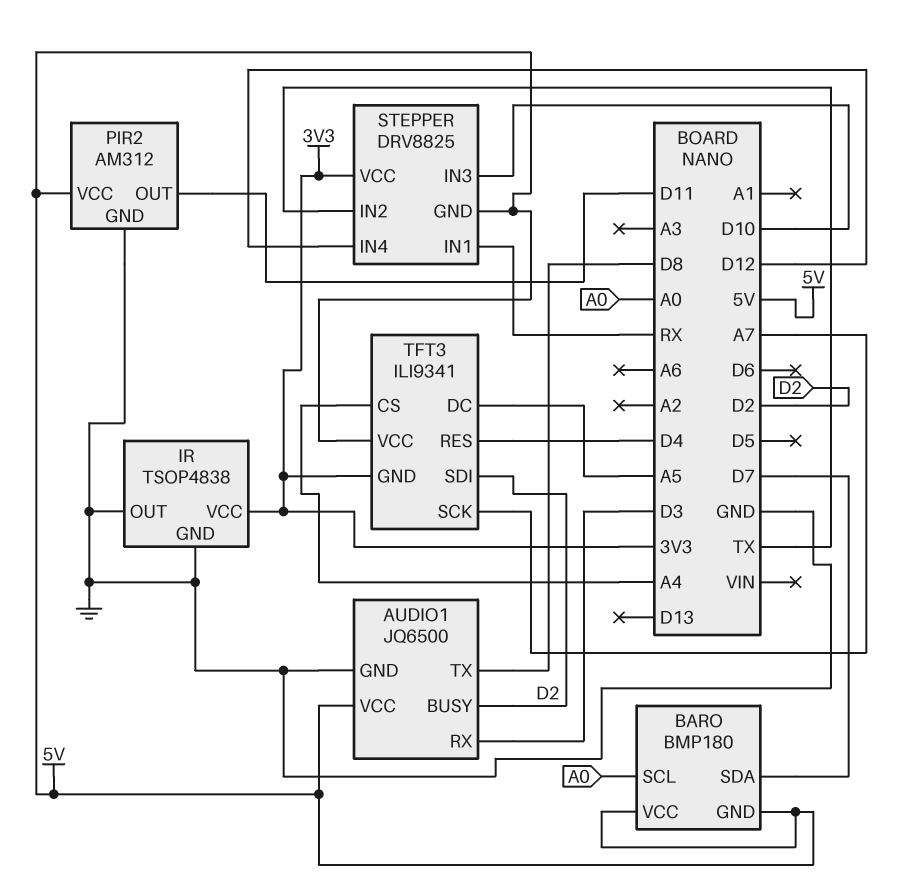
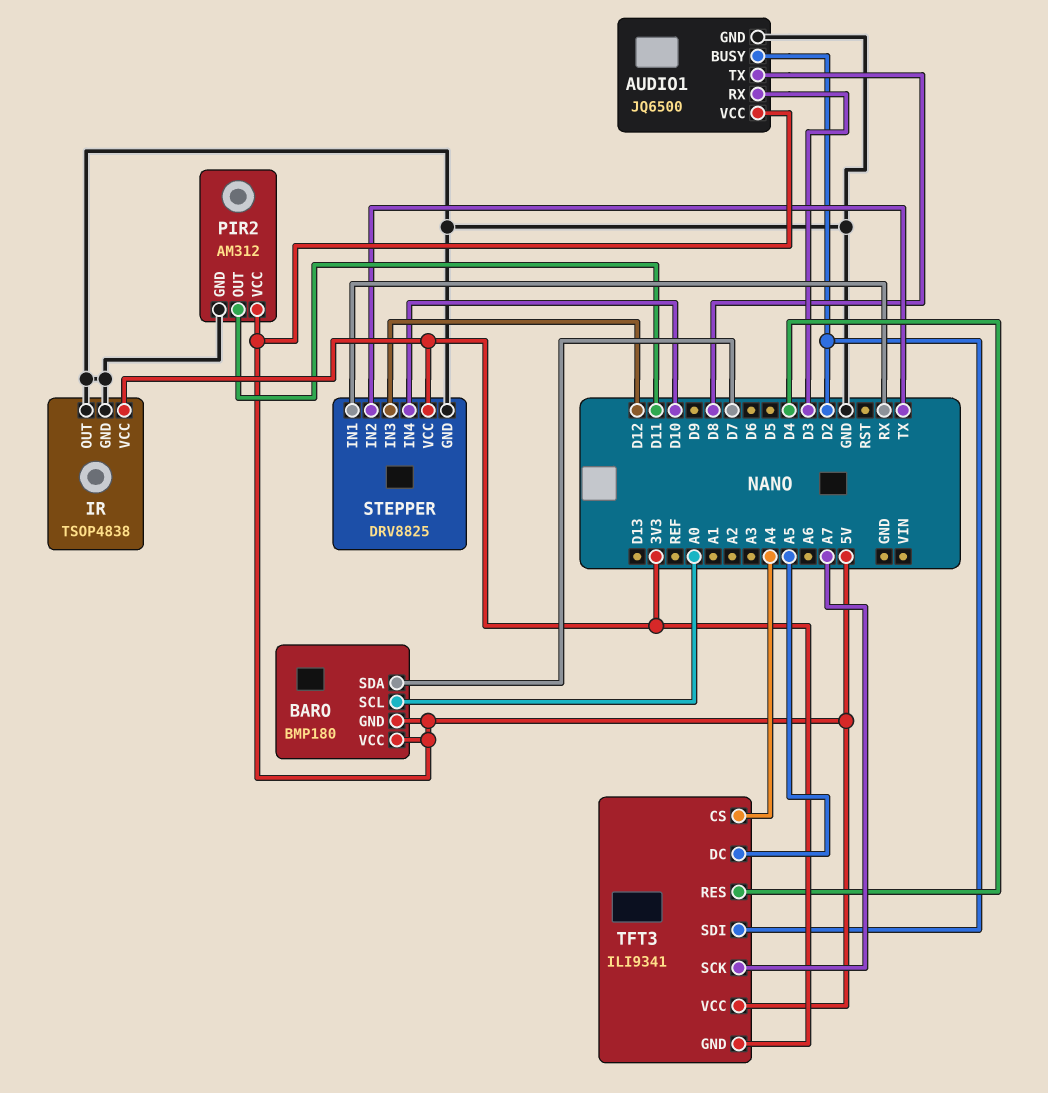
STEPPER pin GND: 5V -> GND
STEPPER pin IN3: D10 -> D12
STEPPER pin IN4: D12 -> D10

